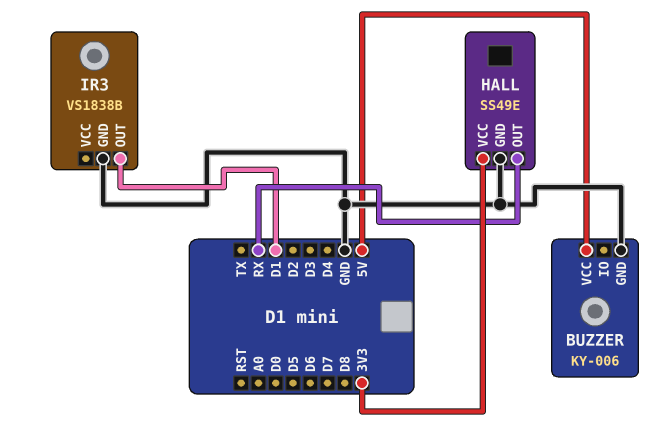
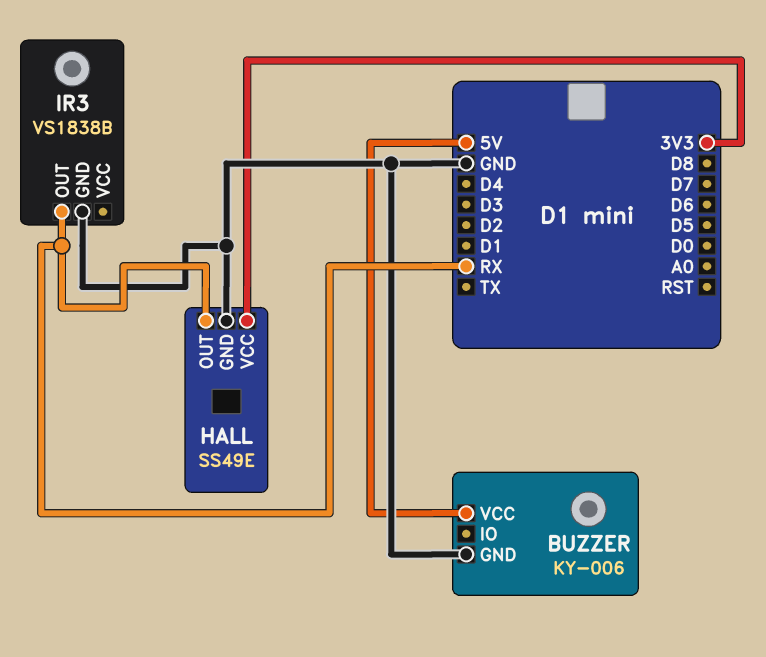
IR3 pin OUT: D1 -> RX

